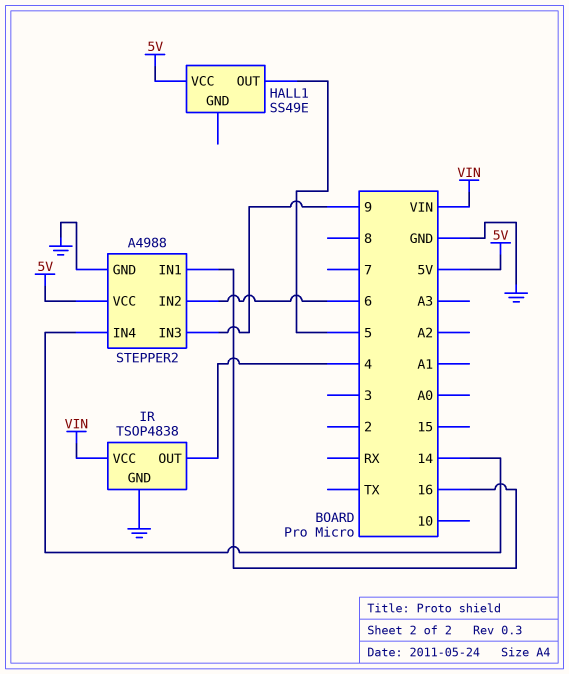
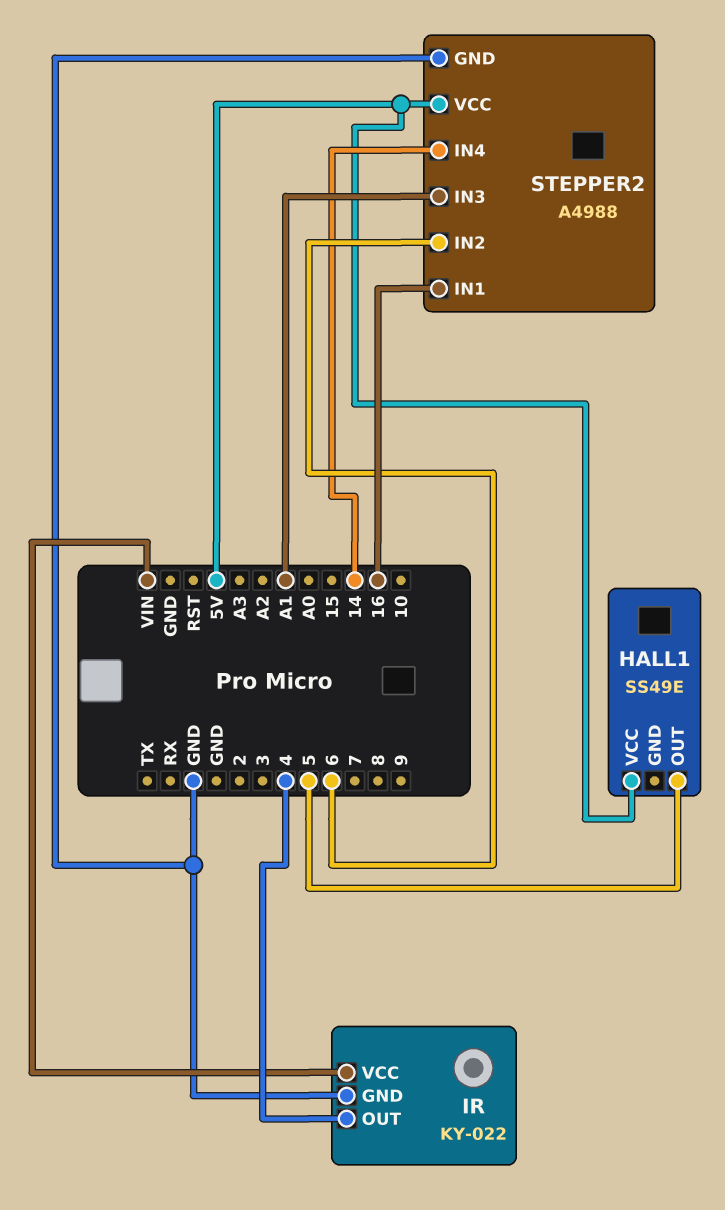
IR: TSOP4838 -> KY-022
STEPPER2 pin IN3: 9 -> A1

